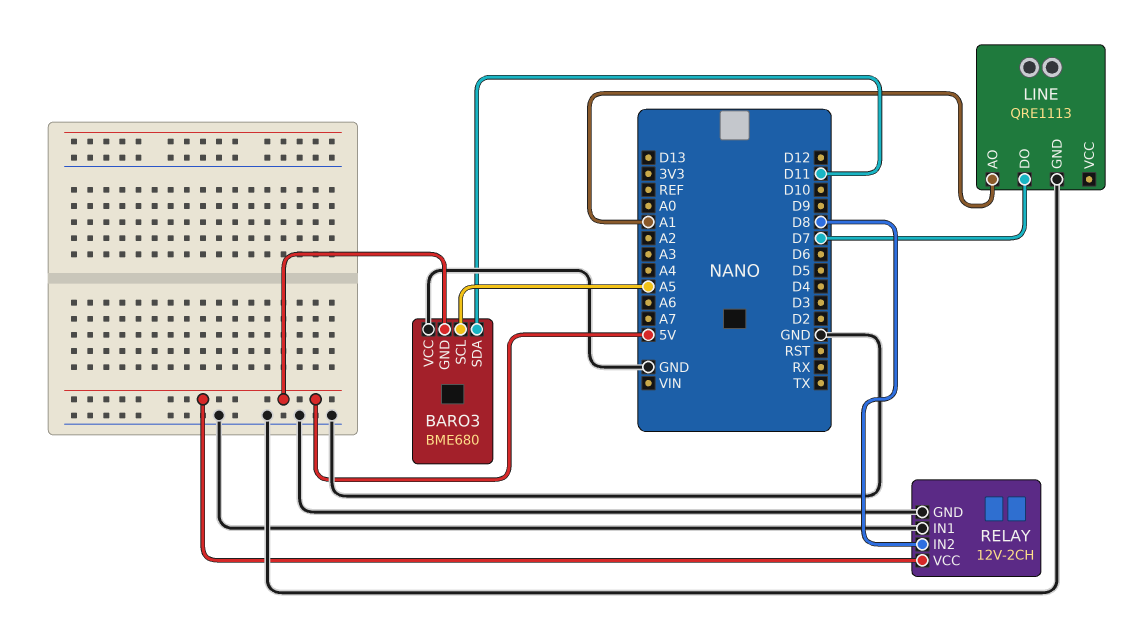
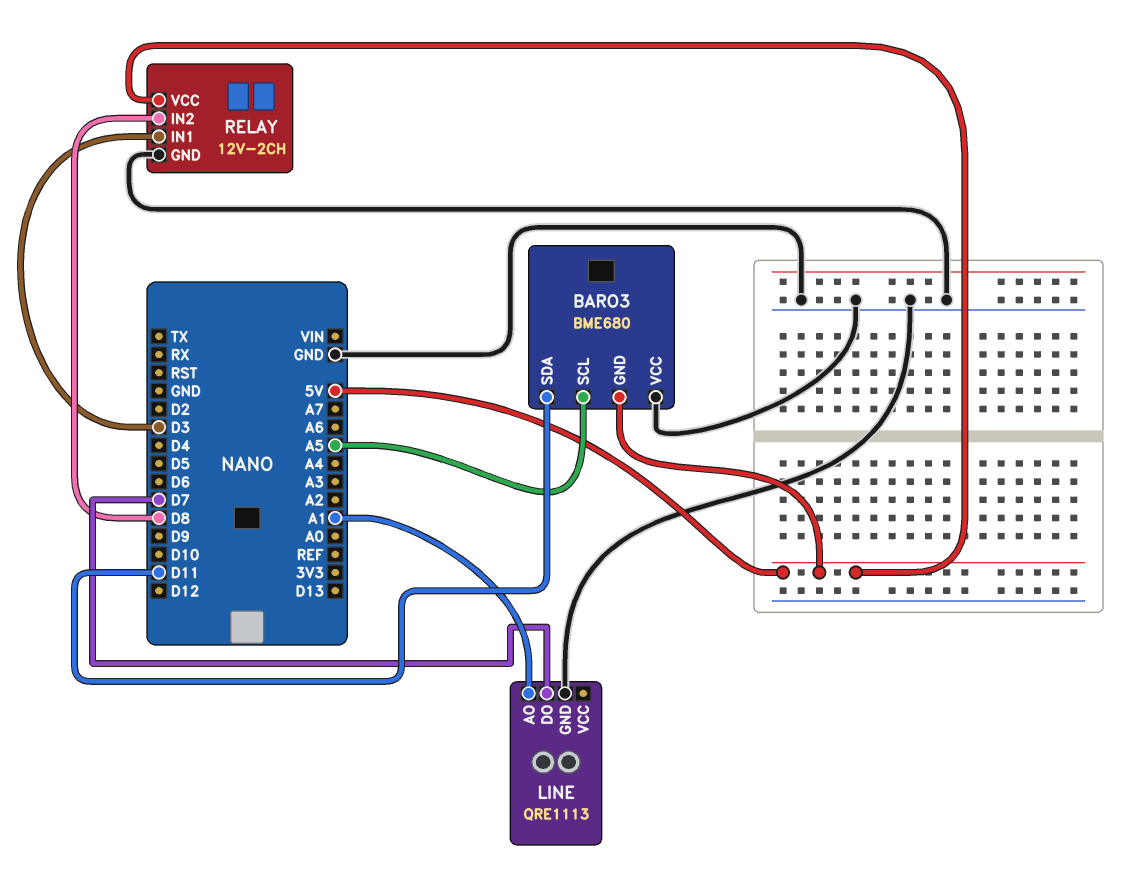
RELAY pin IN1: GND -> D3

